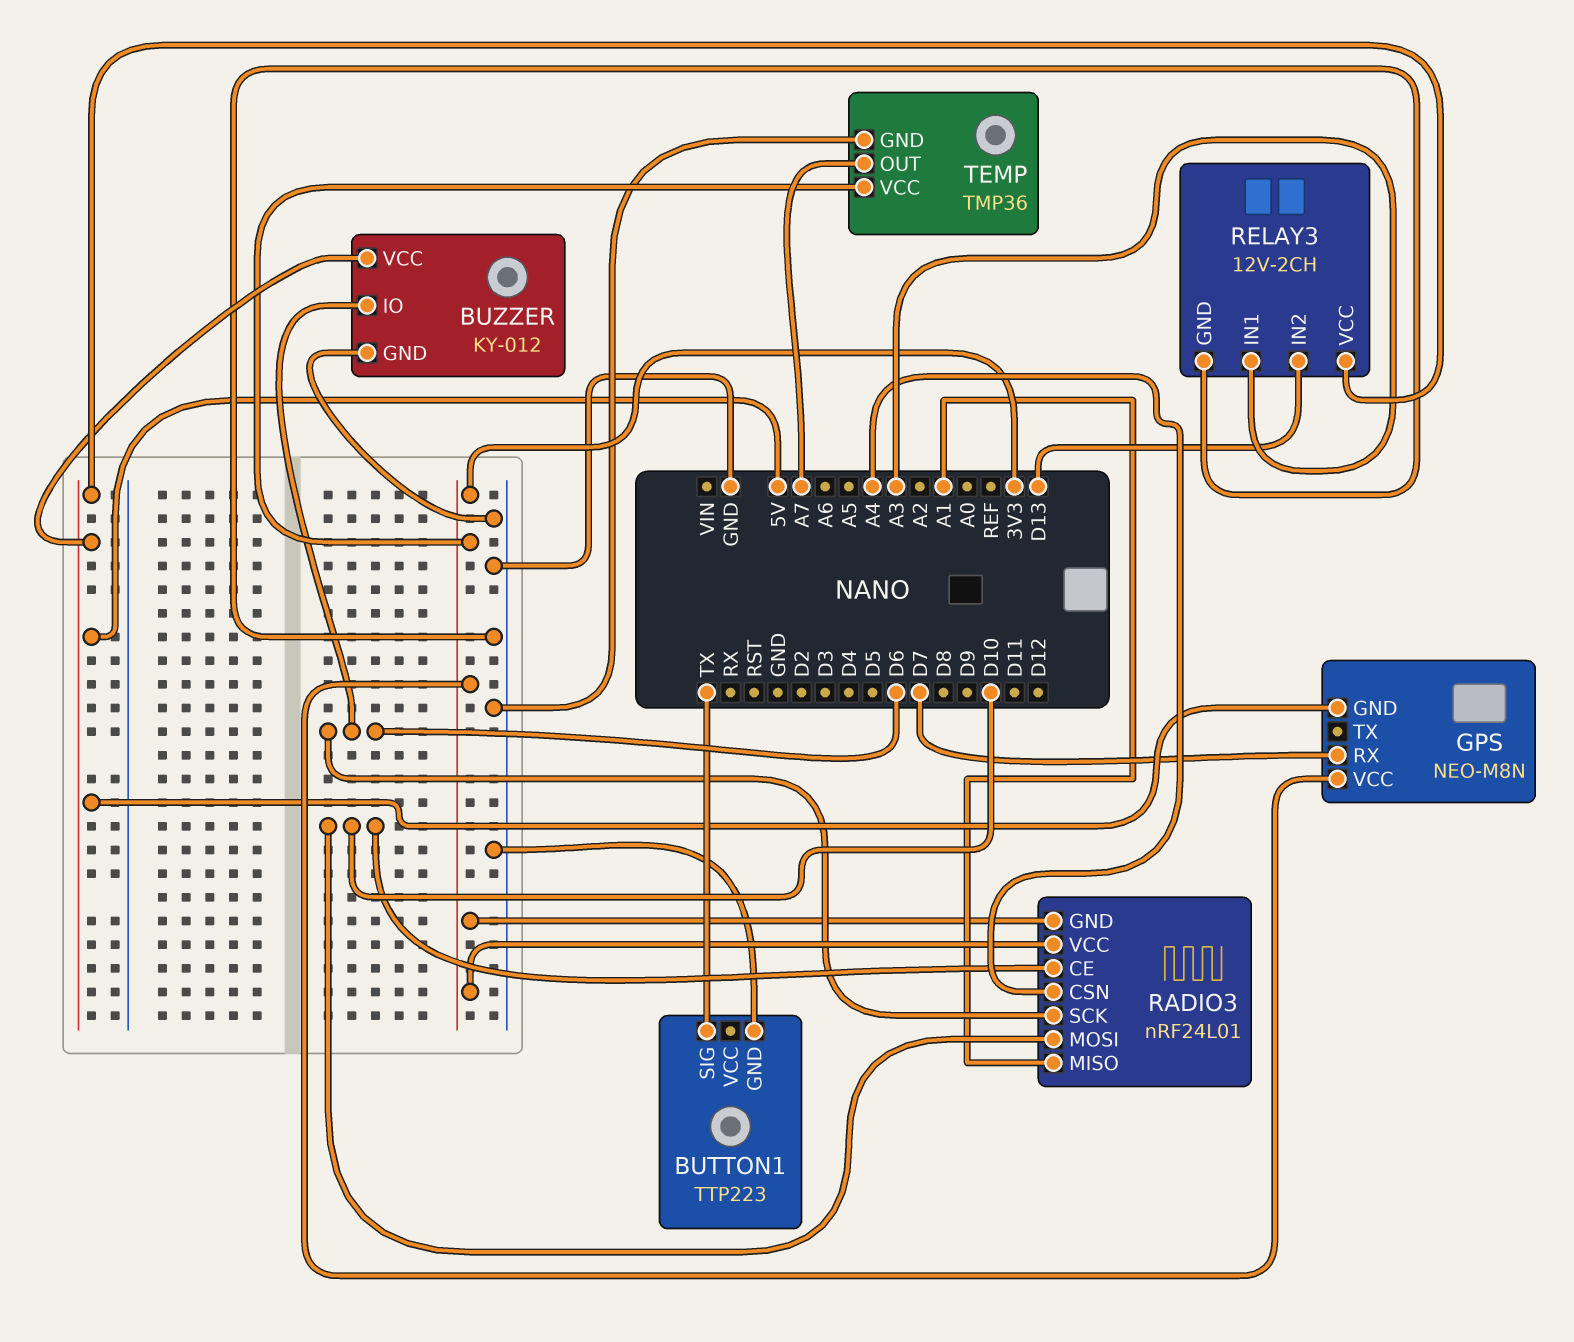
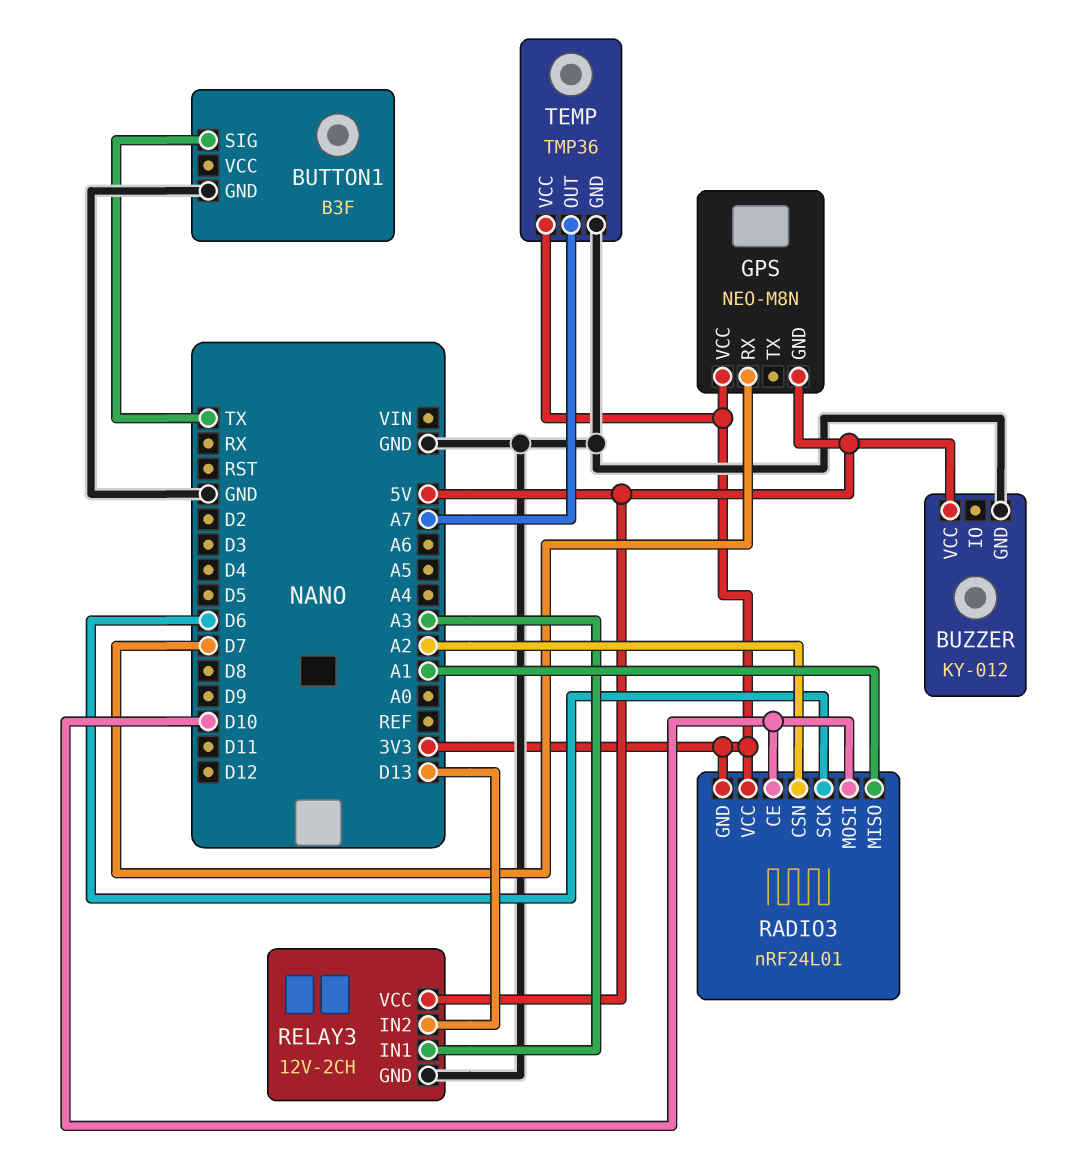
BUTTON1: TTP223 -> B3F
BUZZER pin IO: D6 -> none
RADIO3 pin CSN: A4 -> A2

